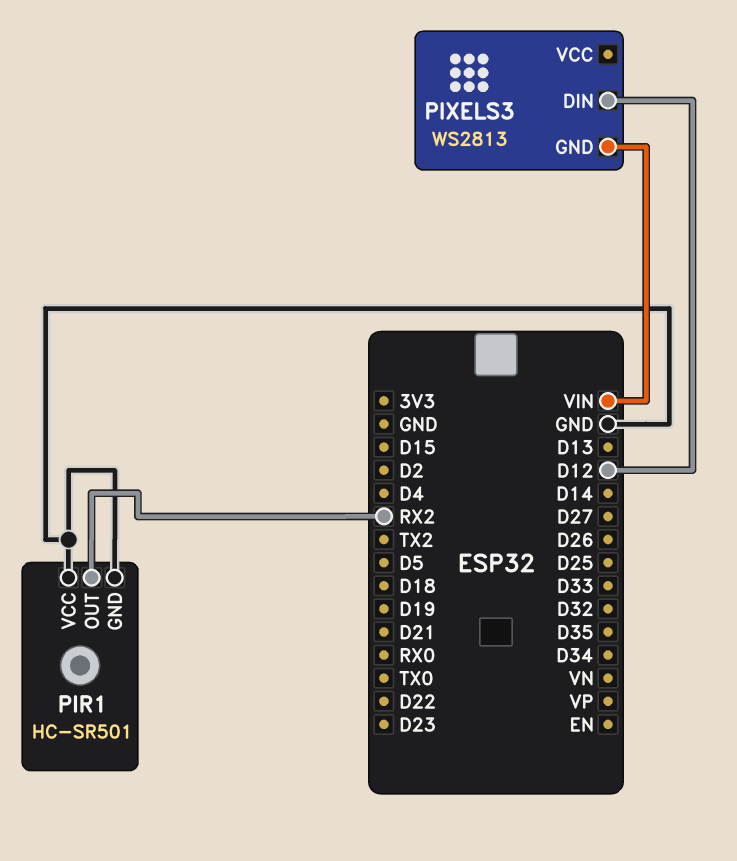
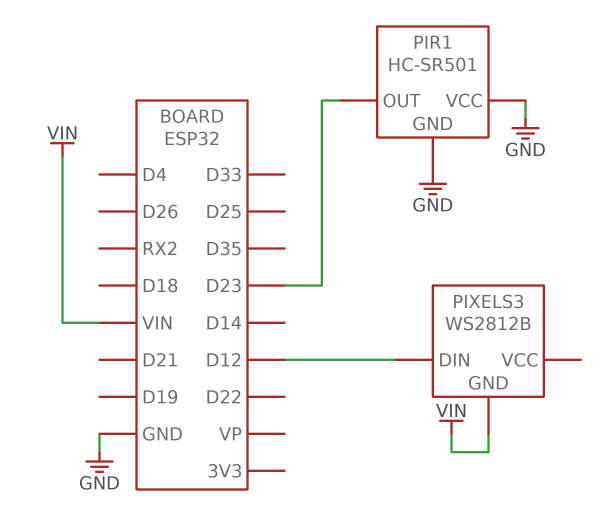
PIR1 pin OUT: RX2 -> D23
PIXELS3: WS2813 -> WS2812B

